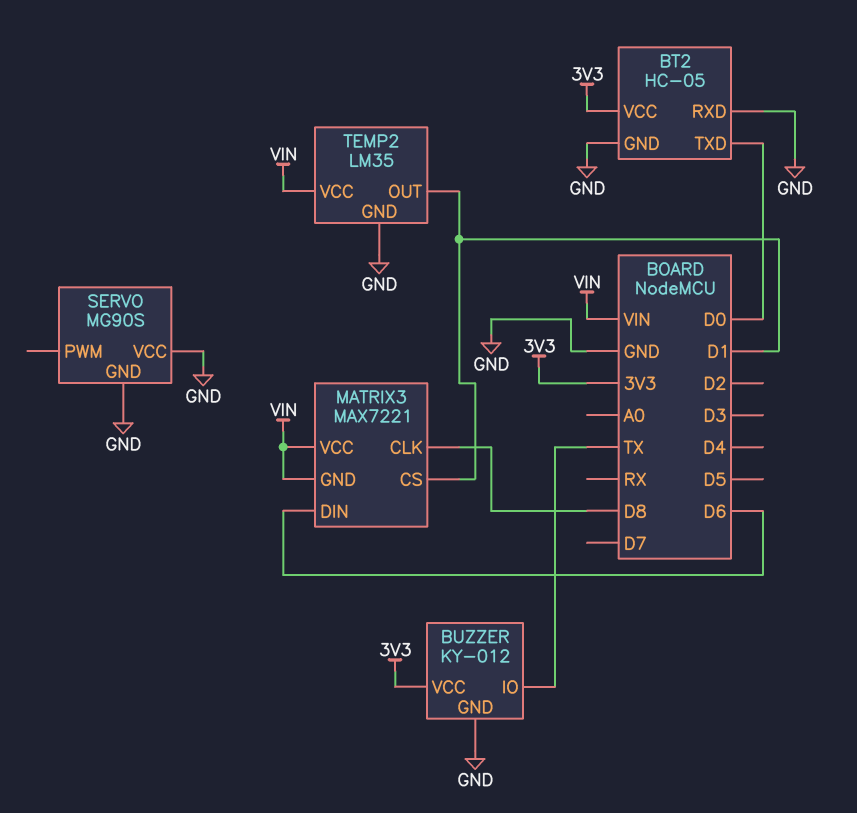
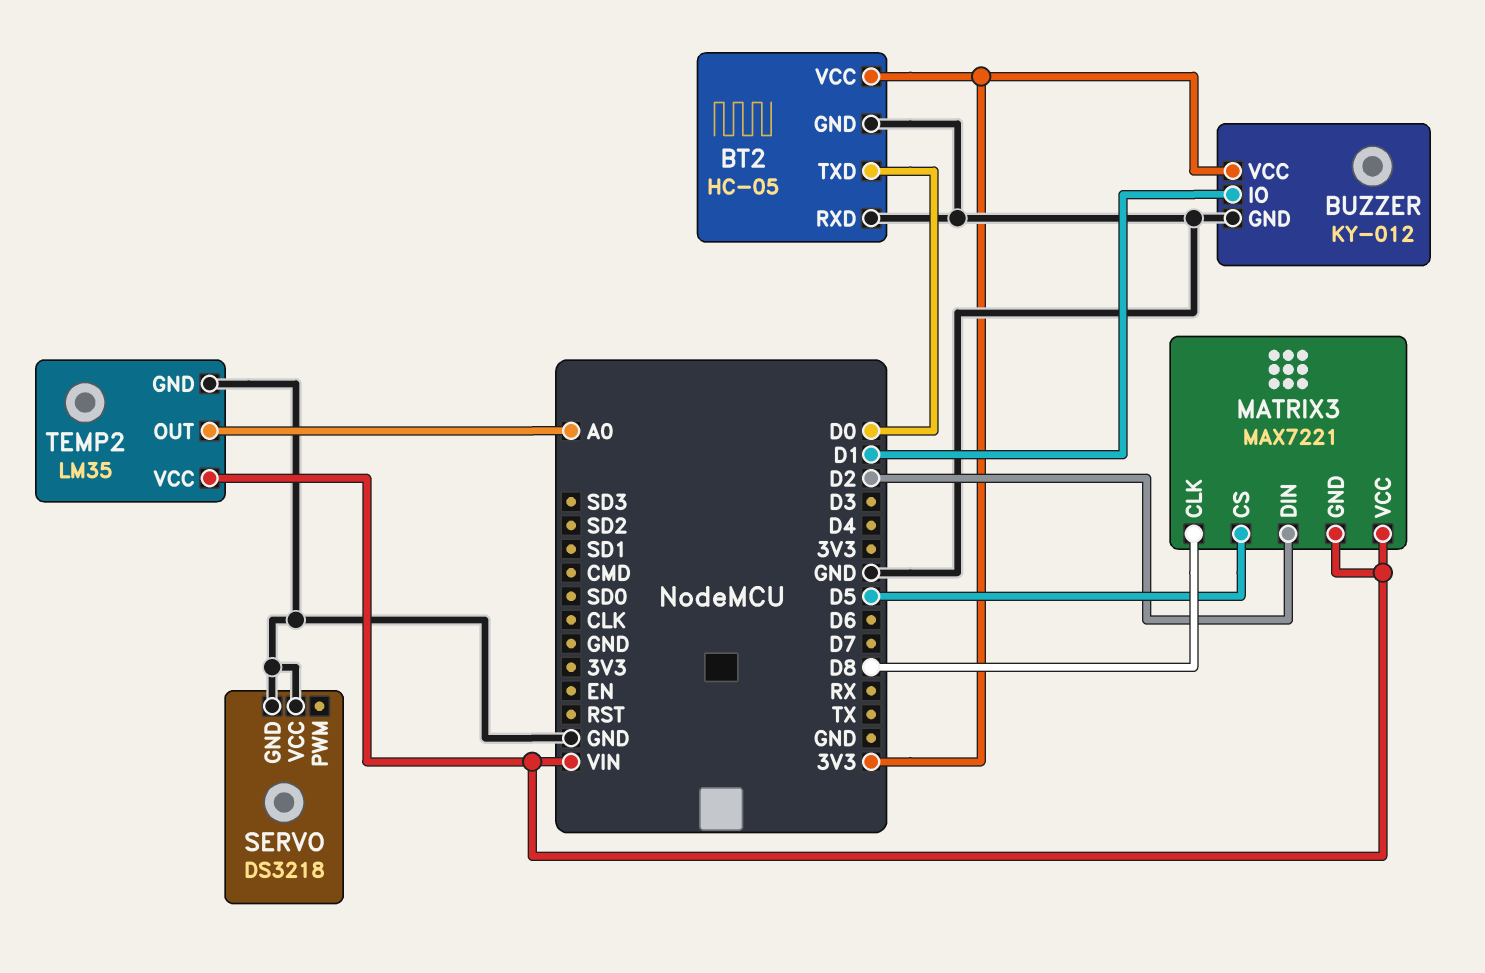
BUZZER pin IO: TX -> D1
MATRIX3 pin CS: D1 -> D5
MATRIX3 pin DIN: D6 -> D2
SERVO: MG90S -> DS3218
TEMP2 pin OUT: D1 -> A0

